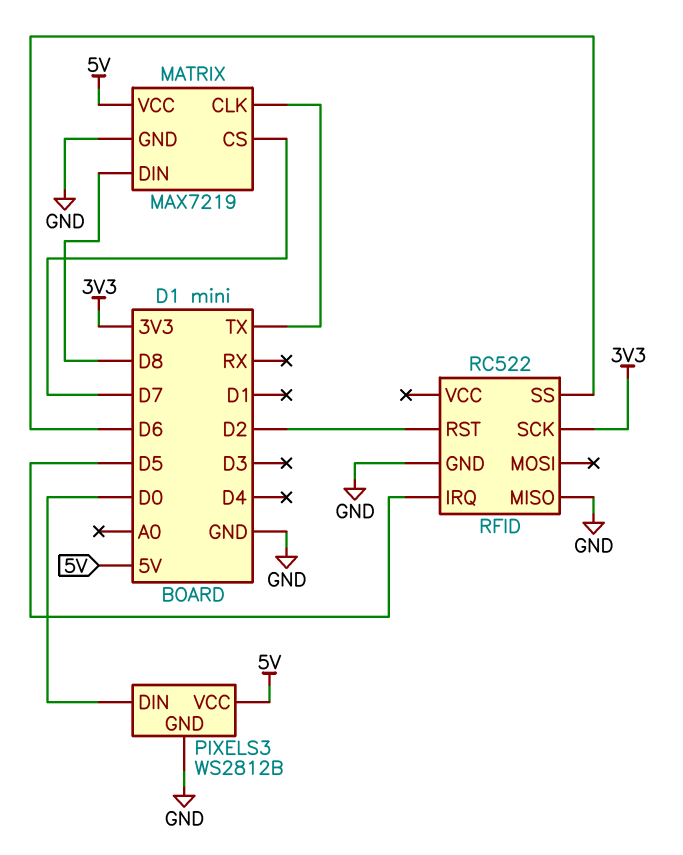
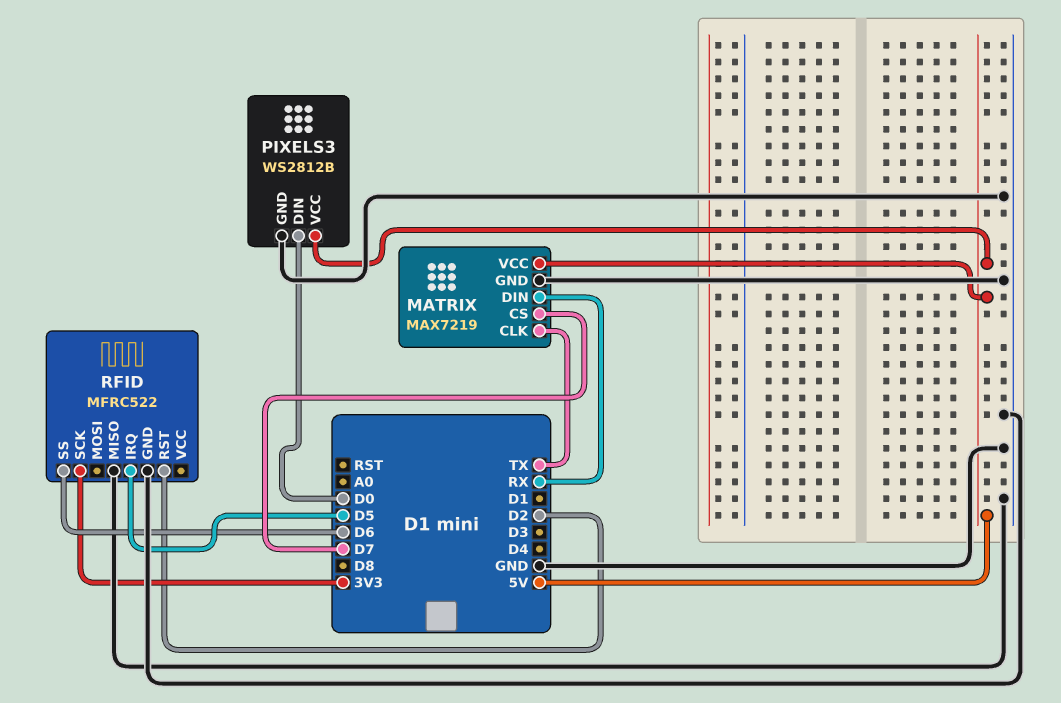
MATRIX pin DIN: D8 -> RX
RFID: RC522 -> MFRC522

